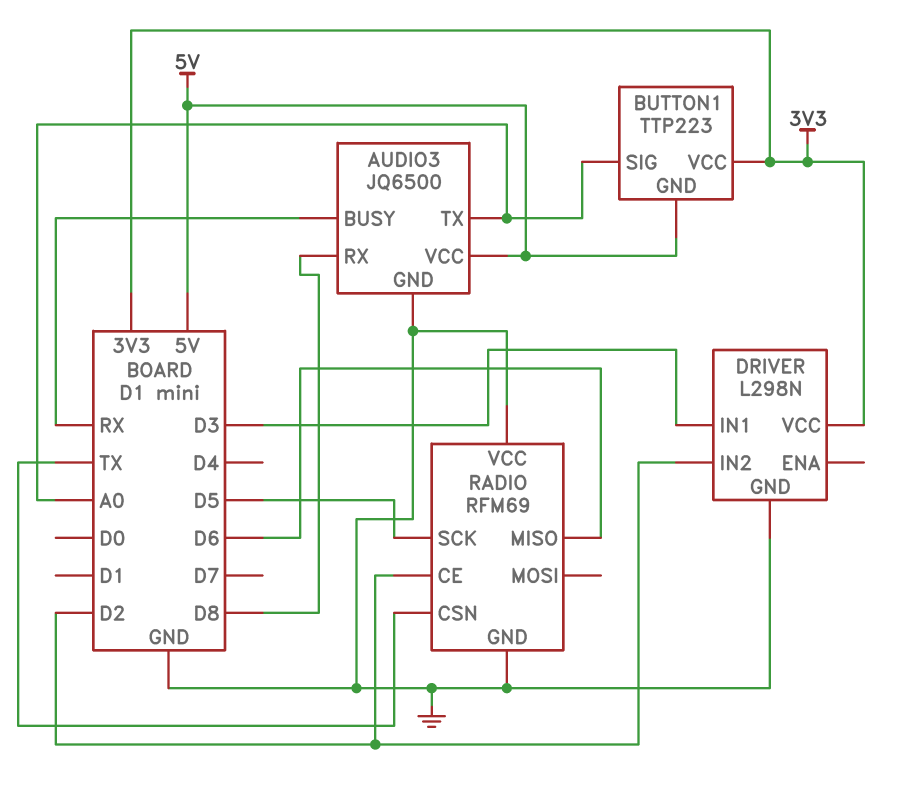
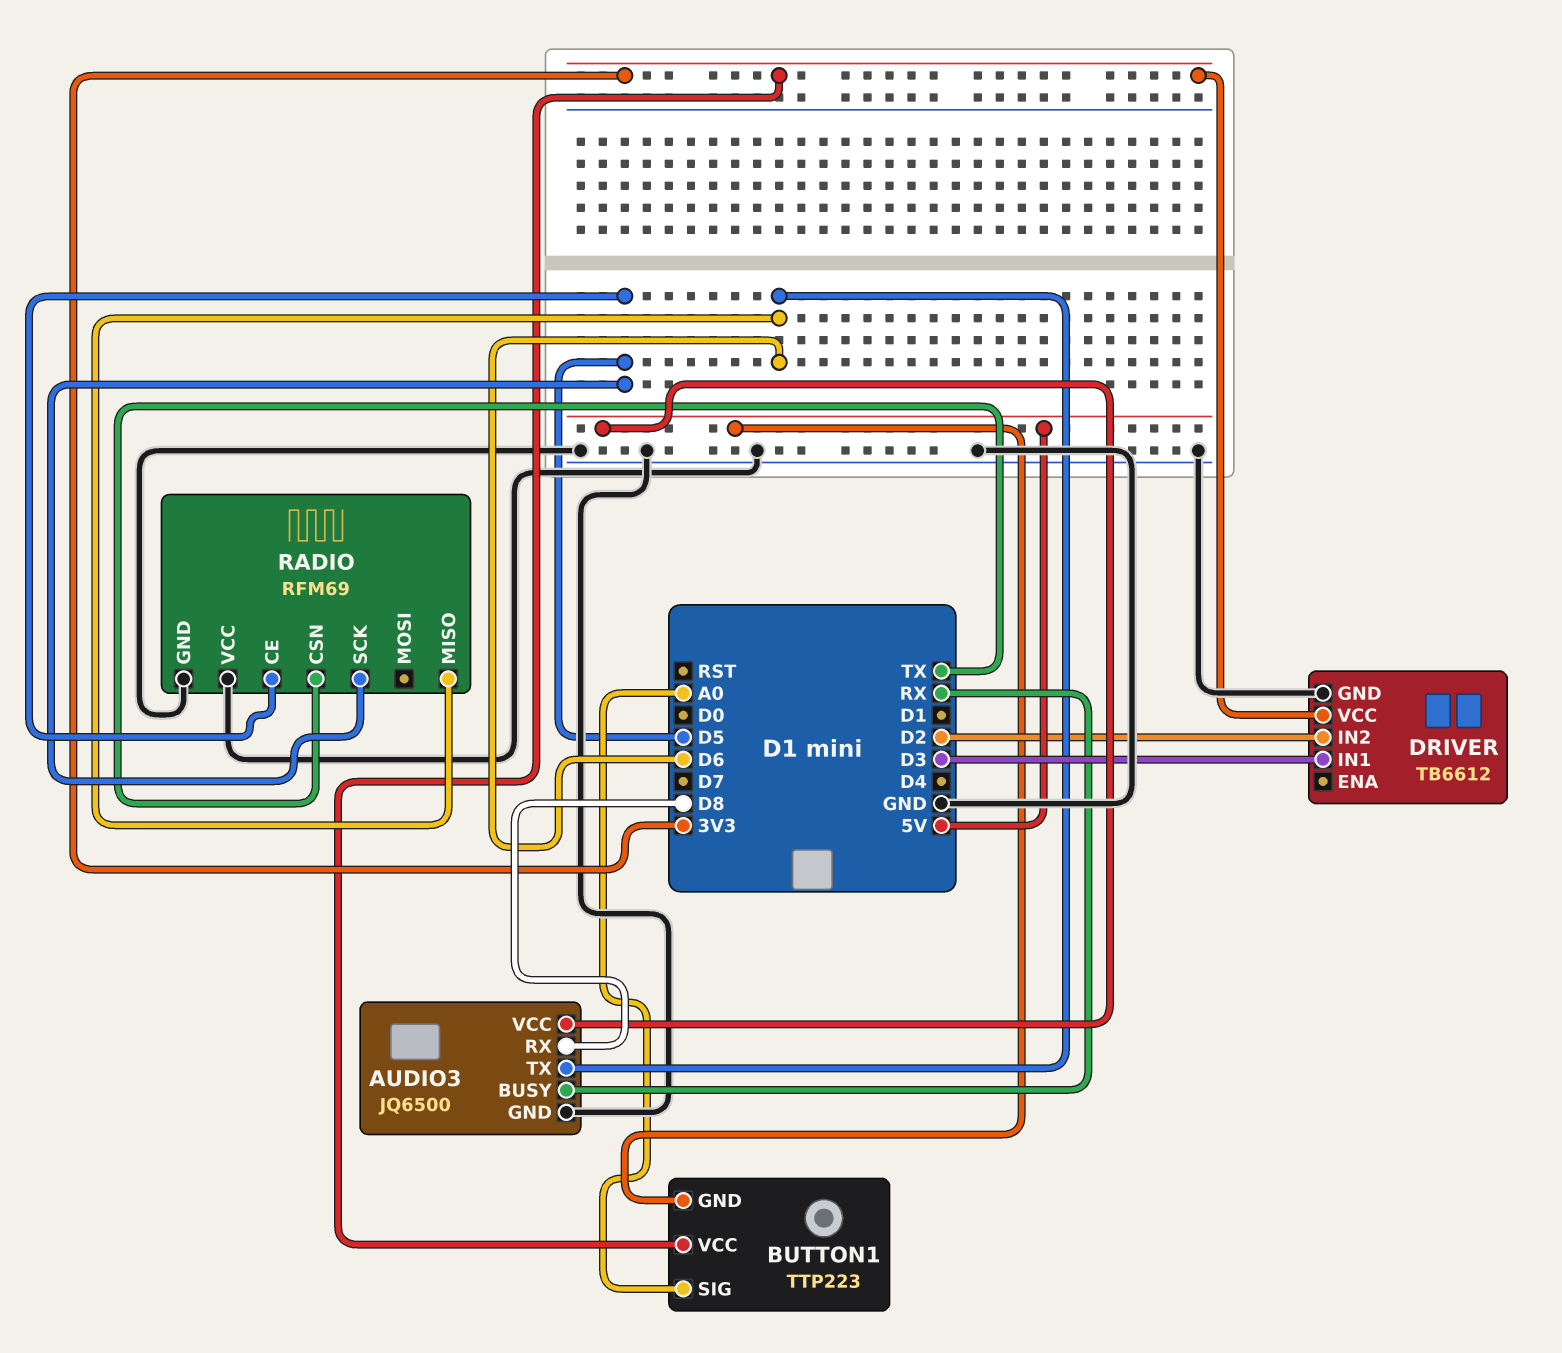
AUDIO3 pin TX: A0 -> D6
DRIVER: L298N -> TB6612
RADIO pin CE: D2 -> D5

